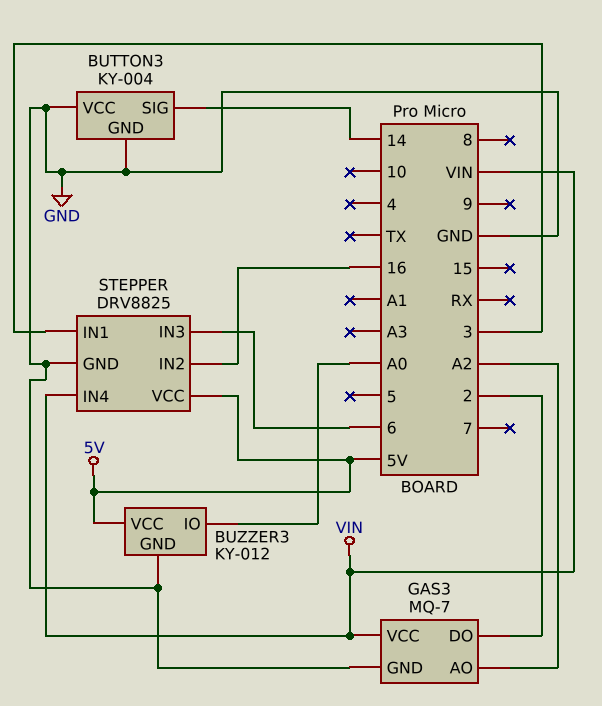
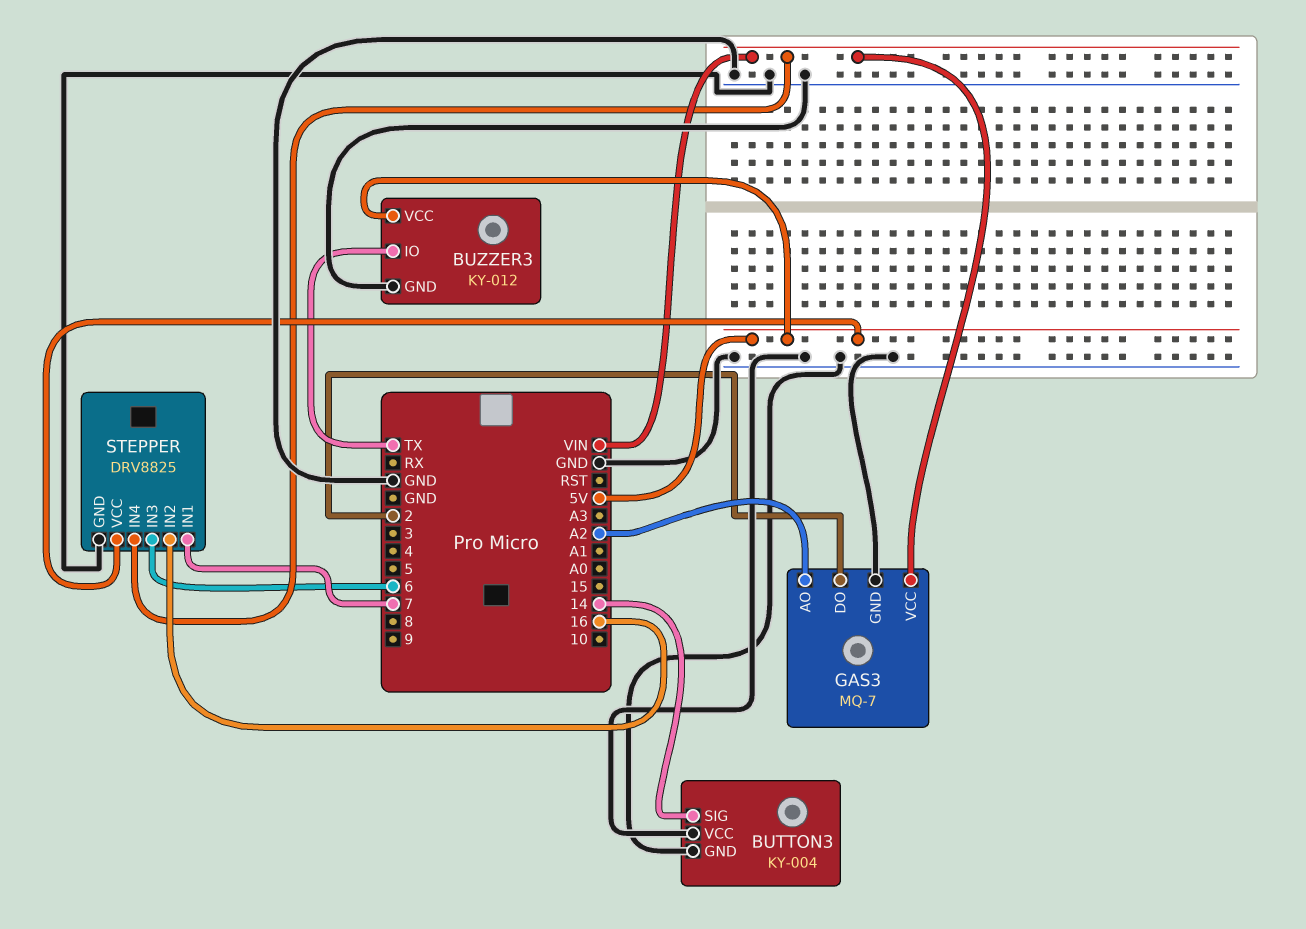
BUZZER3 pin IO: A0 -> TX
STEPPER pin IN1: 3 -> 7

